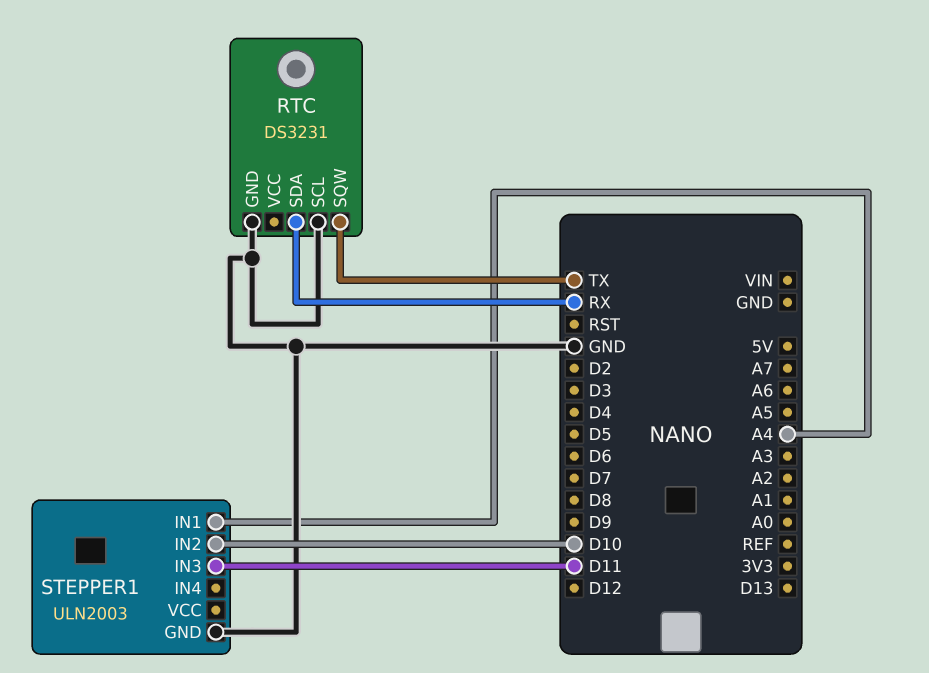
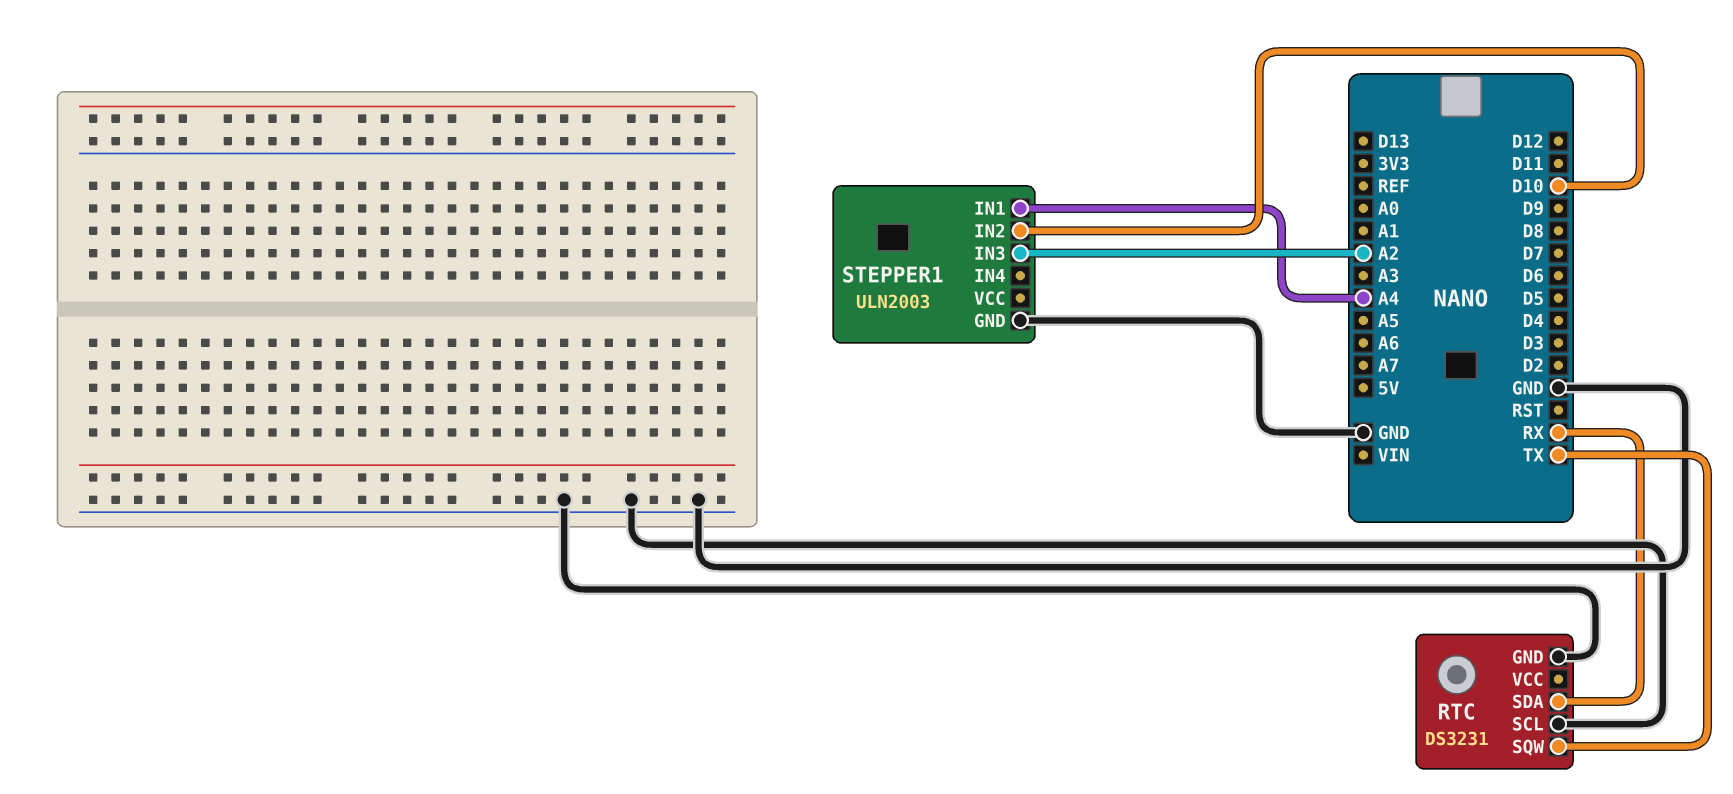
STEPPER1 pin IN3: D11 -> A2

